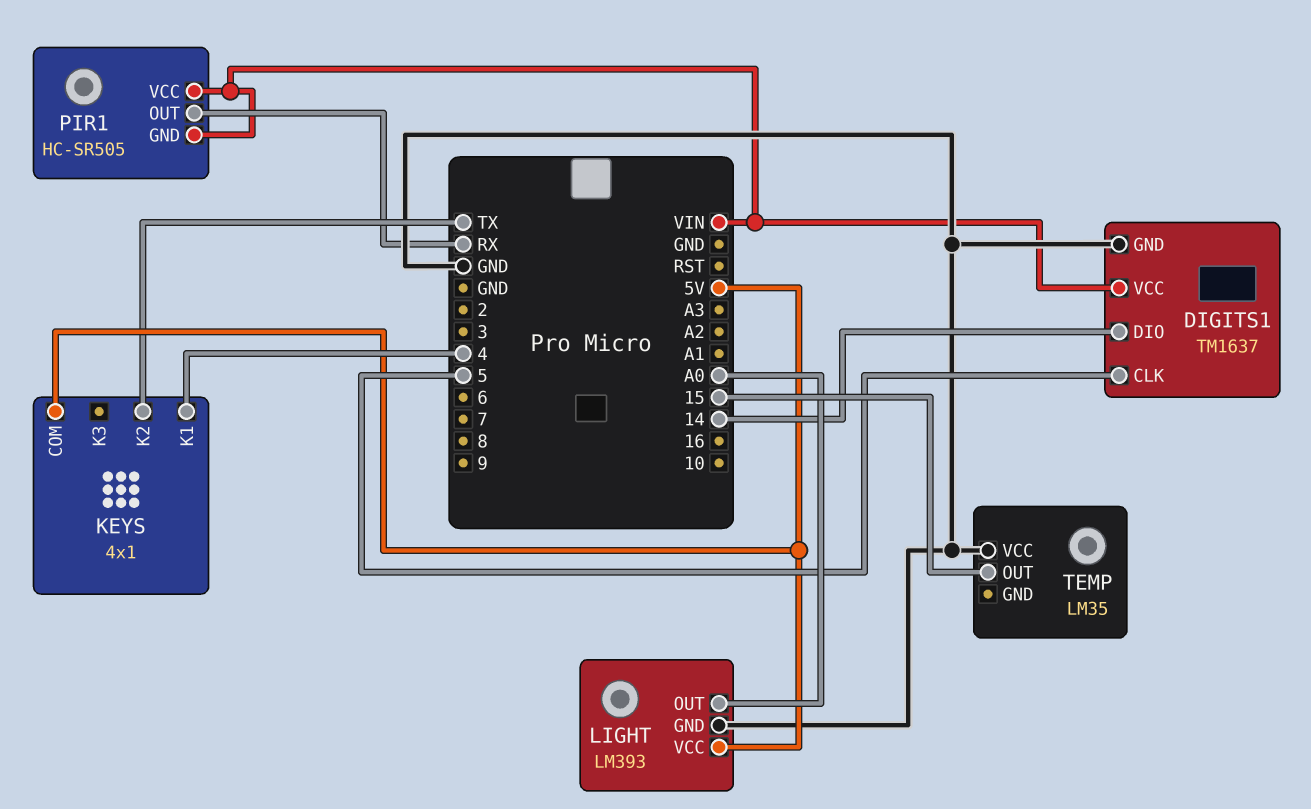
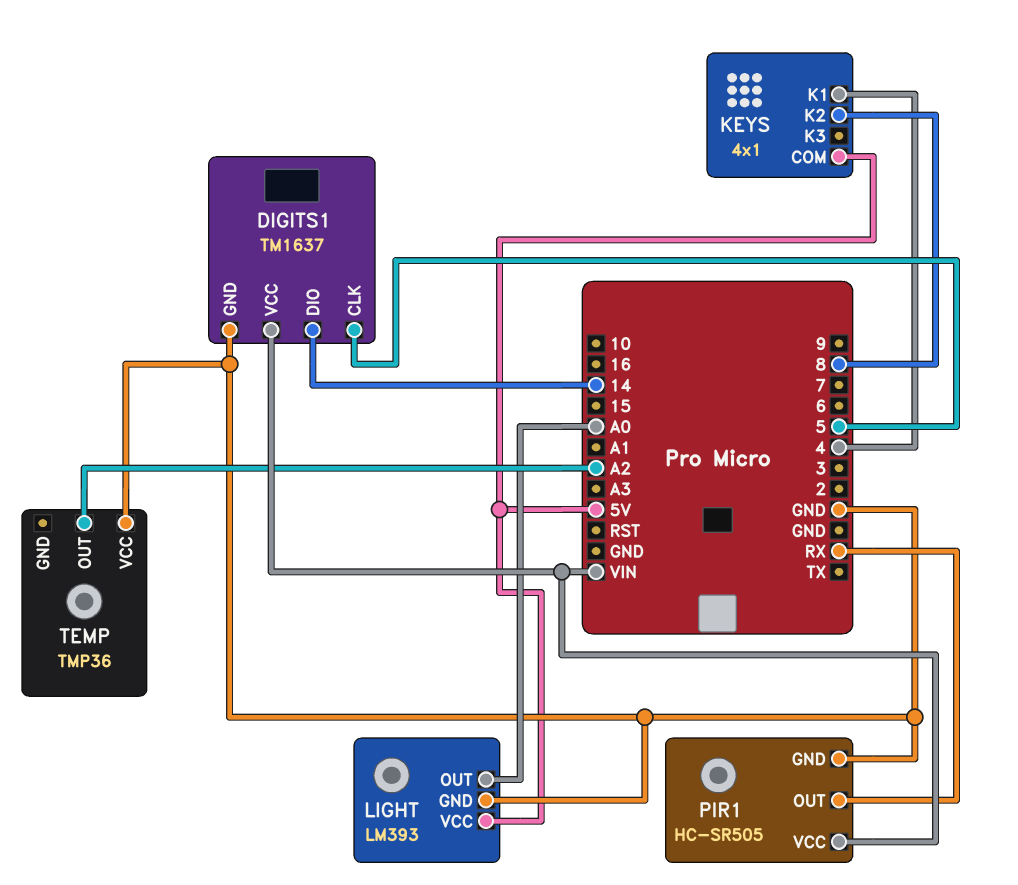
KEYS pin K2: TX -> 8
PIR1 pin GND: VIN -> GND
TEMP: LM35 -> TMP36
TEMP pin OUT: 15 -> A2

